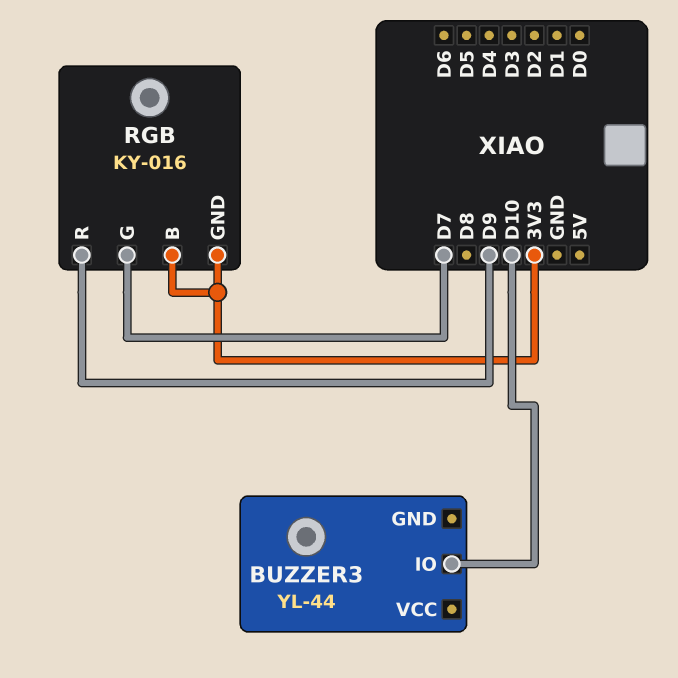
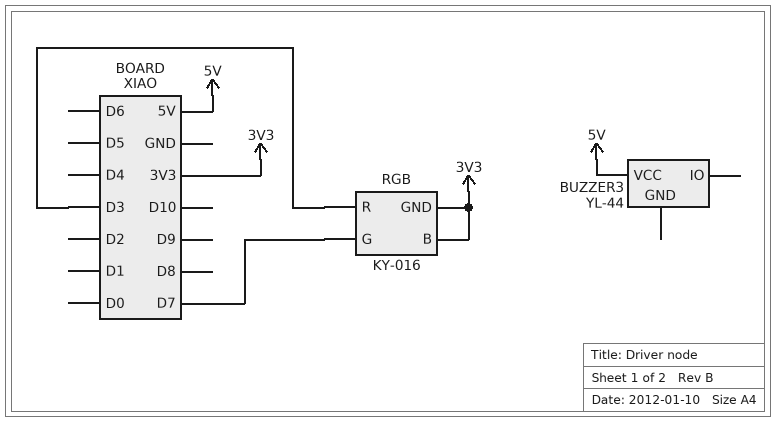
BUZZER3 pin IO: D10 -> none
BUZZER3 pin VCC: none -> 5V
RGB pin R: D9 -> D3

